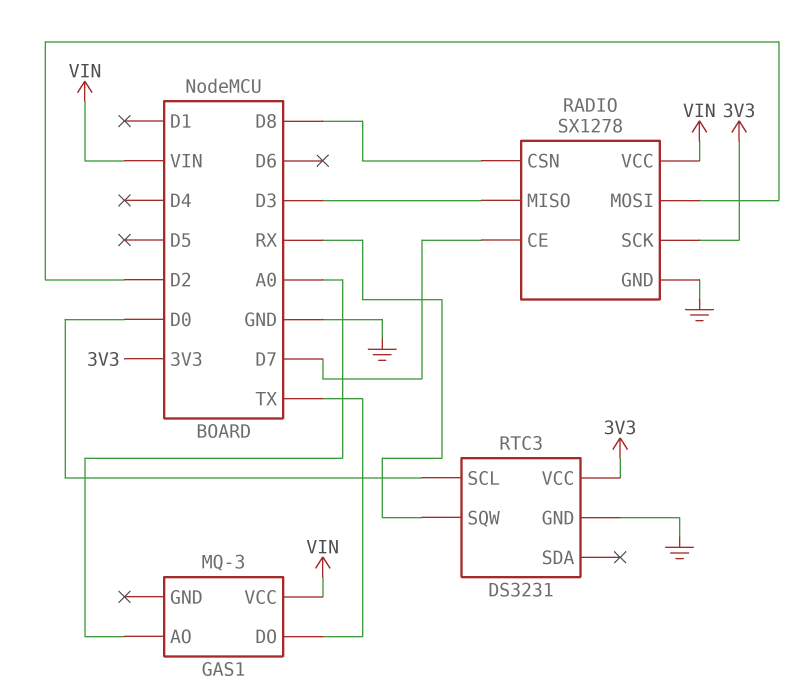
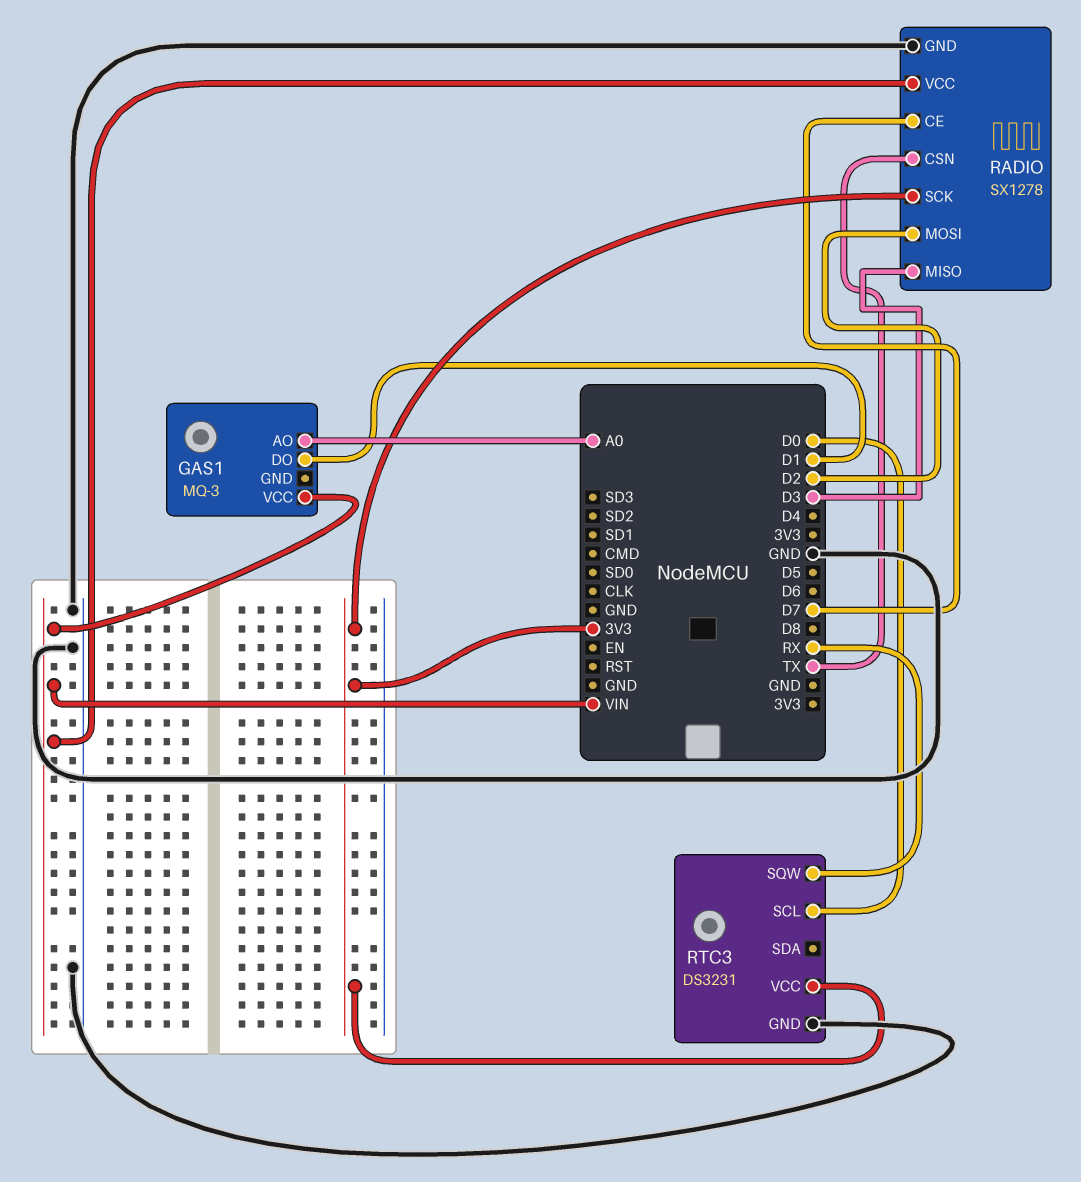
GAS1 pin DO: TX -> D1
RADIO pin CSN: D8 -> TX

